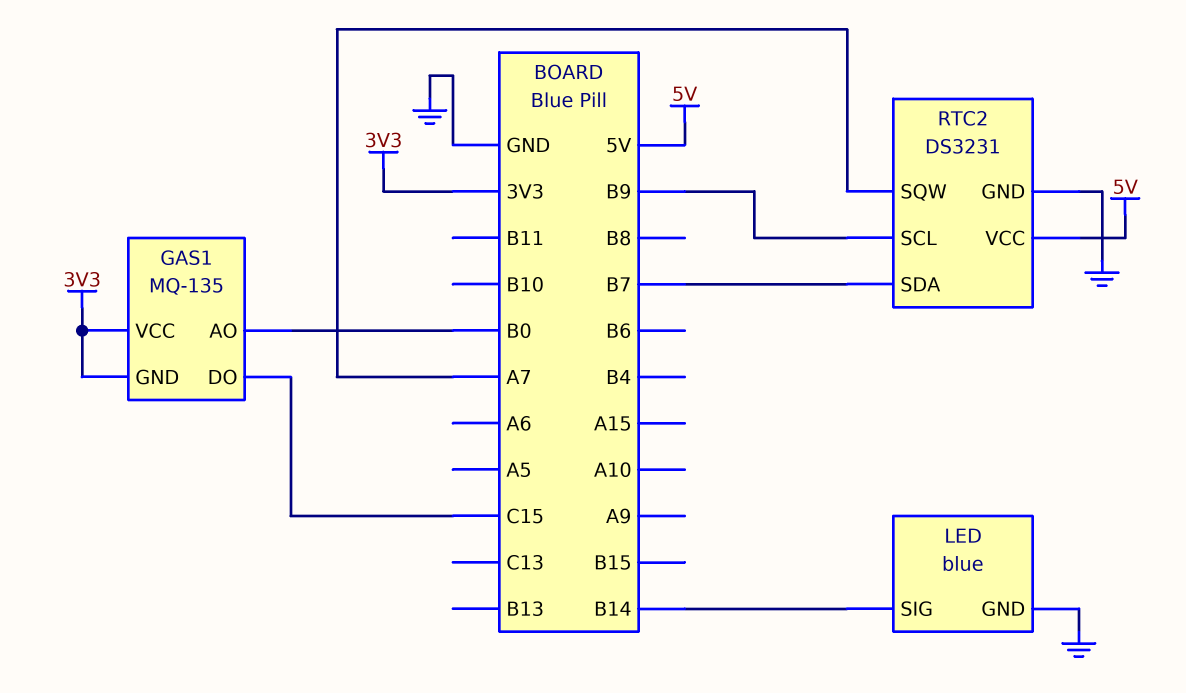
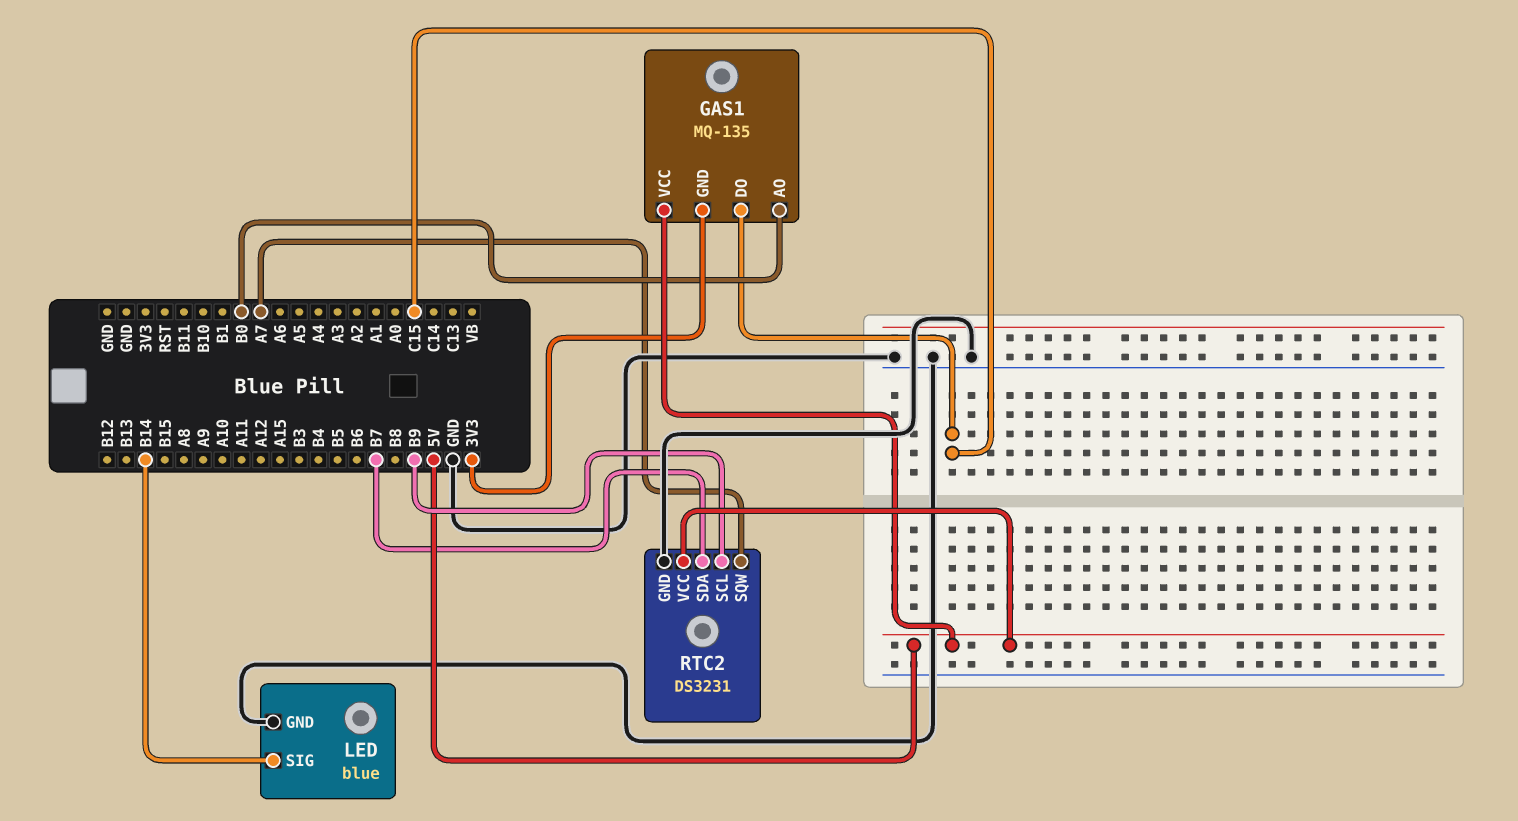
GAS1 pin VCC: 3V3 -> 5V

